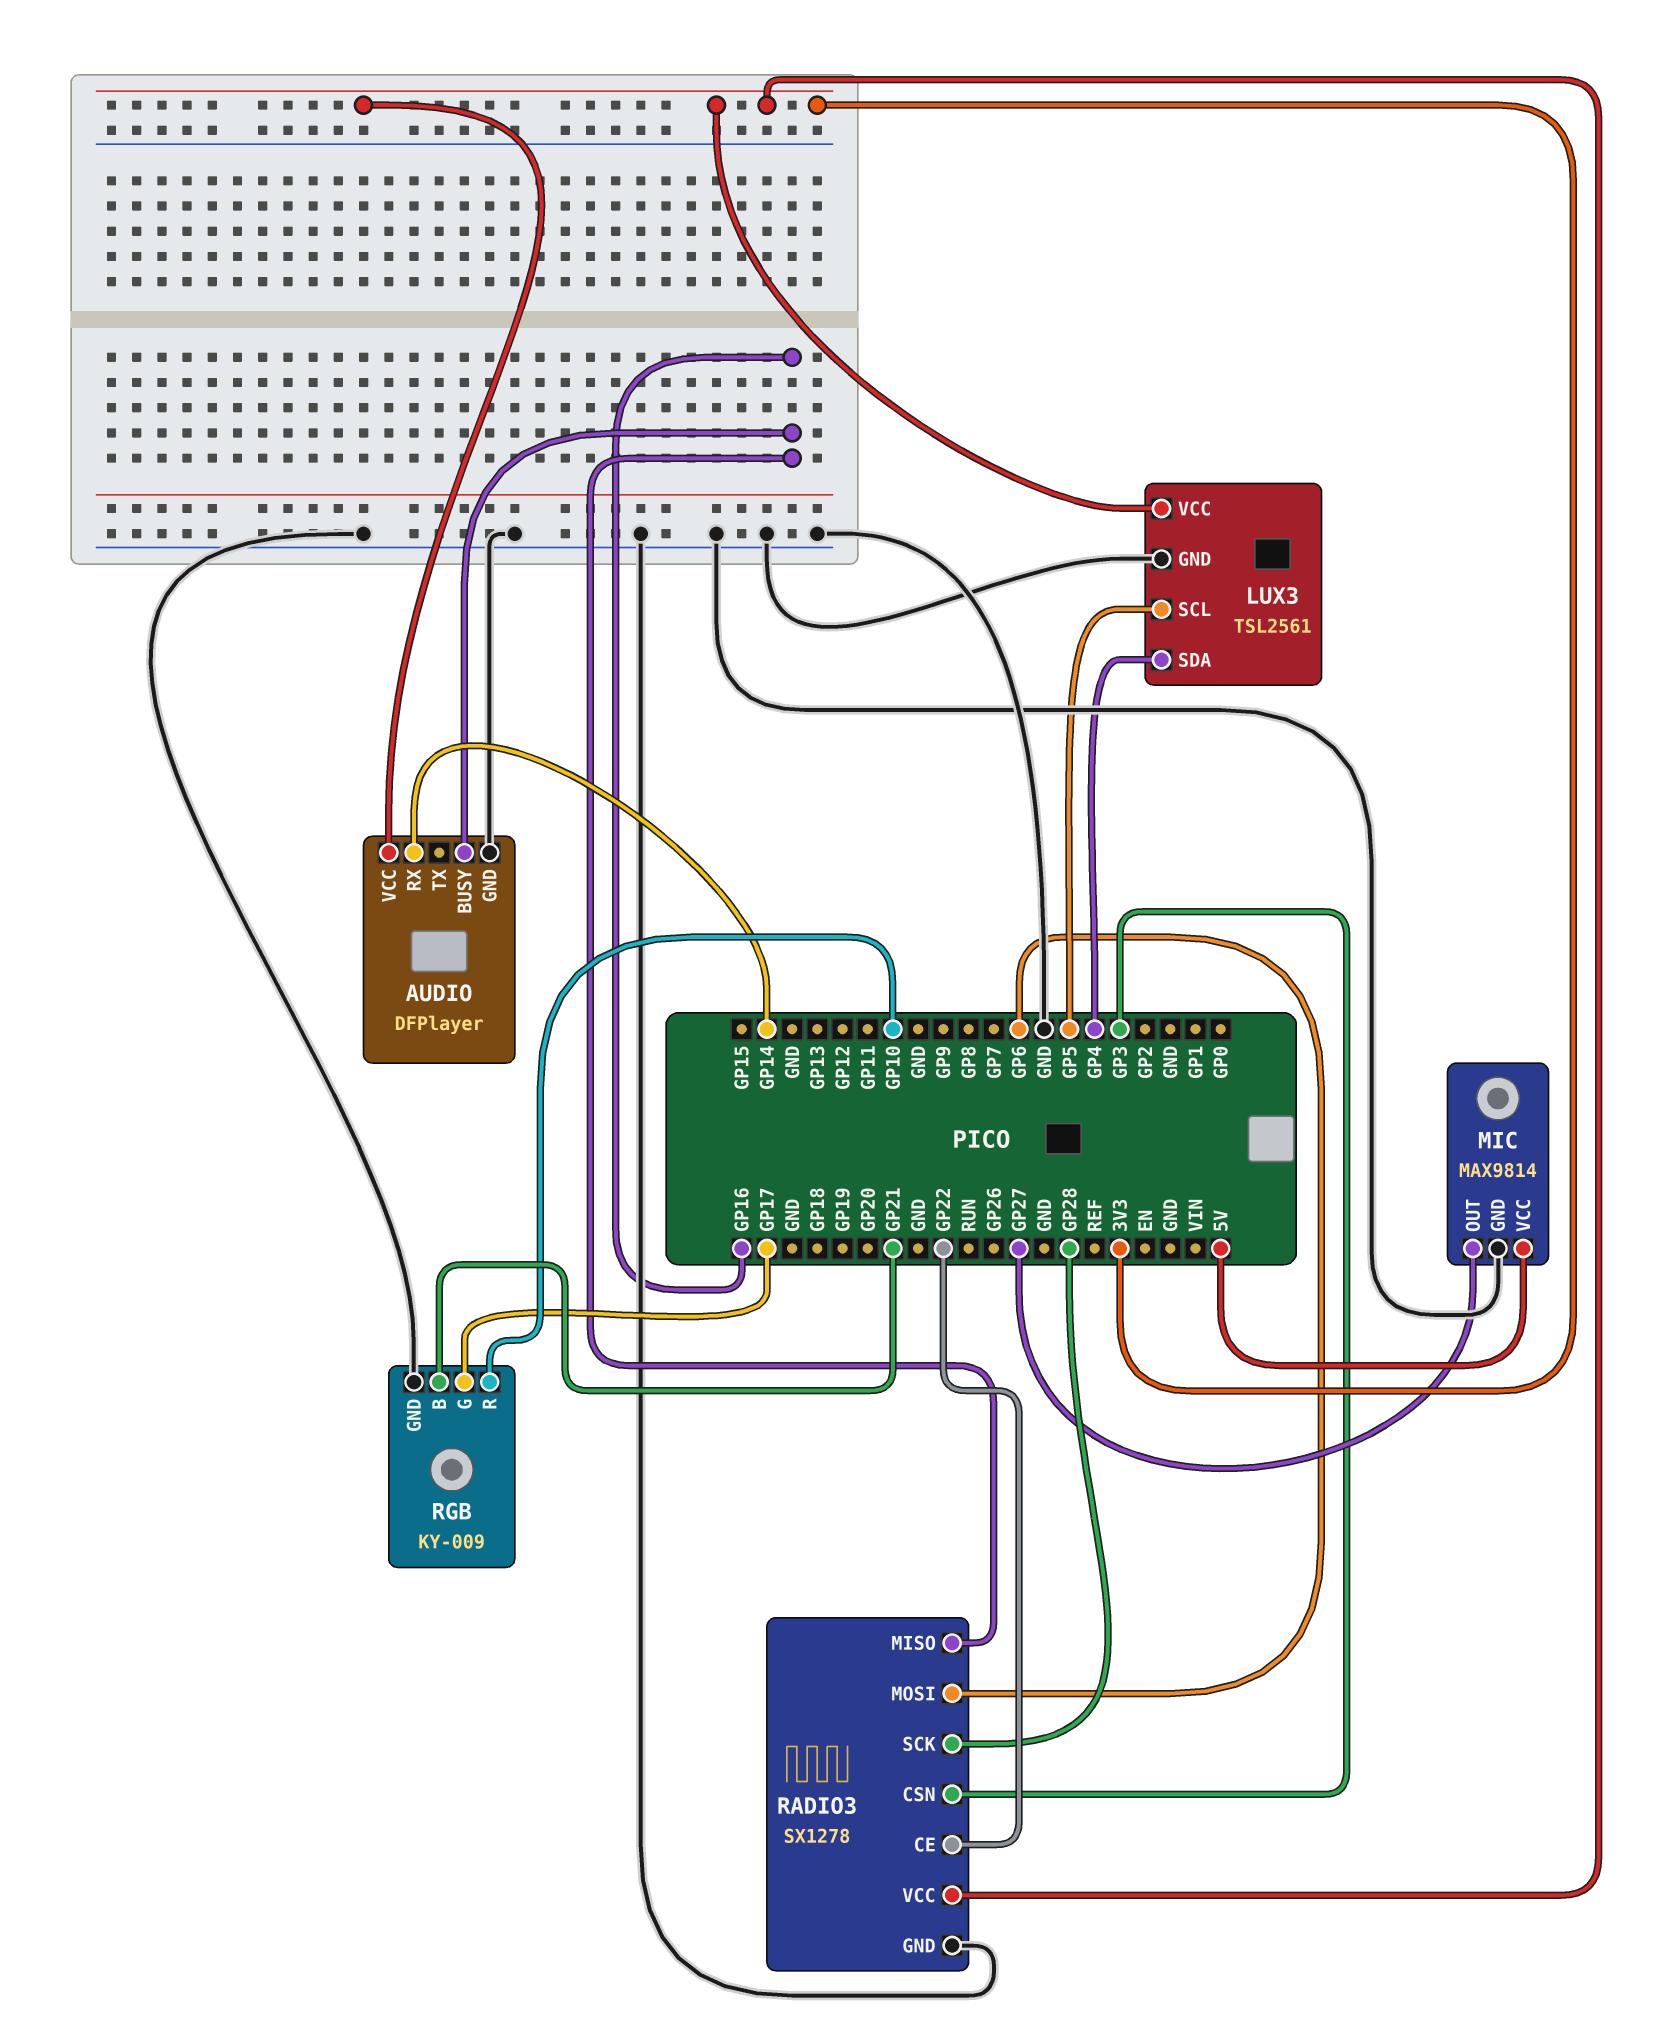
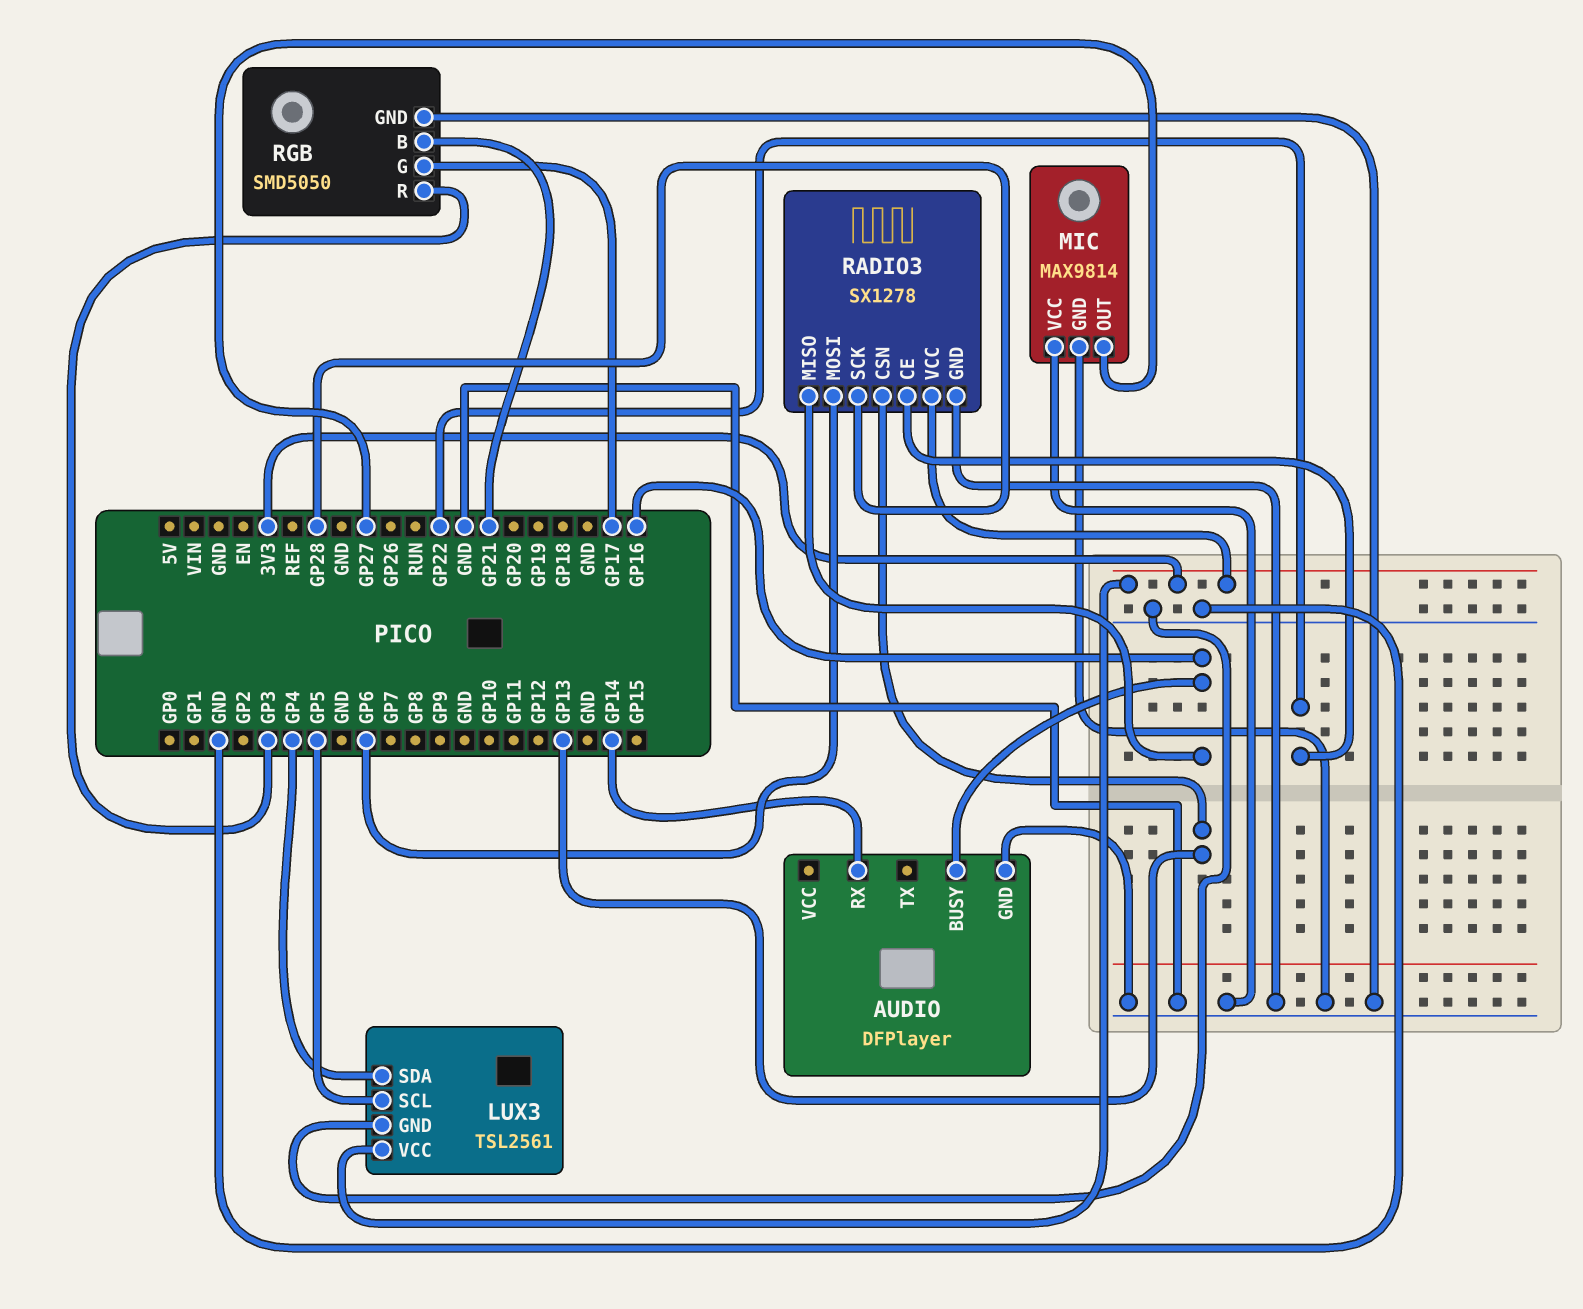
AUDIO pin VCC: 3V3 -> none
MIC pin VCC: 5V -> GND
RADIO3 pin CSN: GP3 -> GP13
RGB: KY-009 -> SMD5050
RGB pin R: GP10 -> GP3

